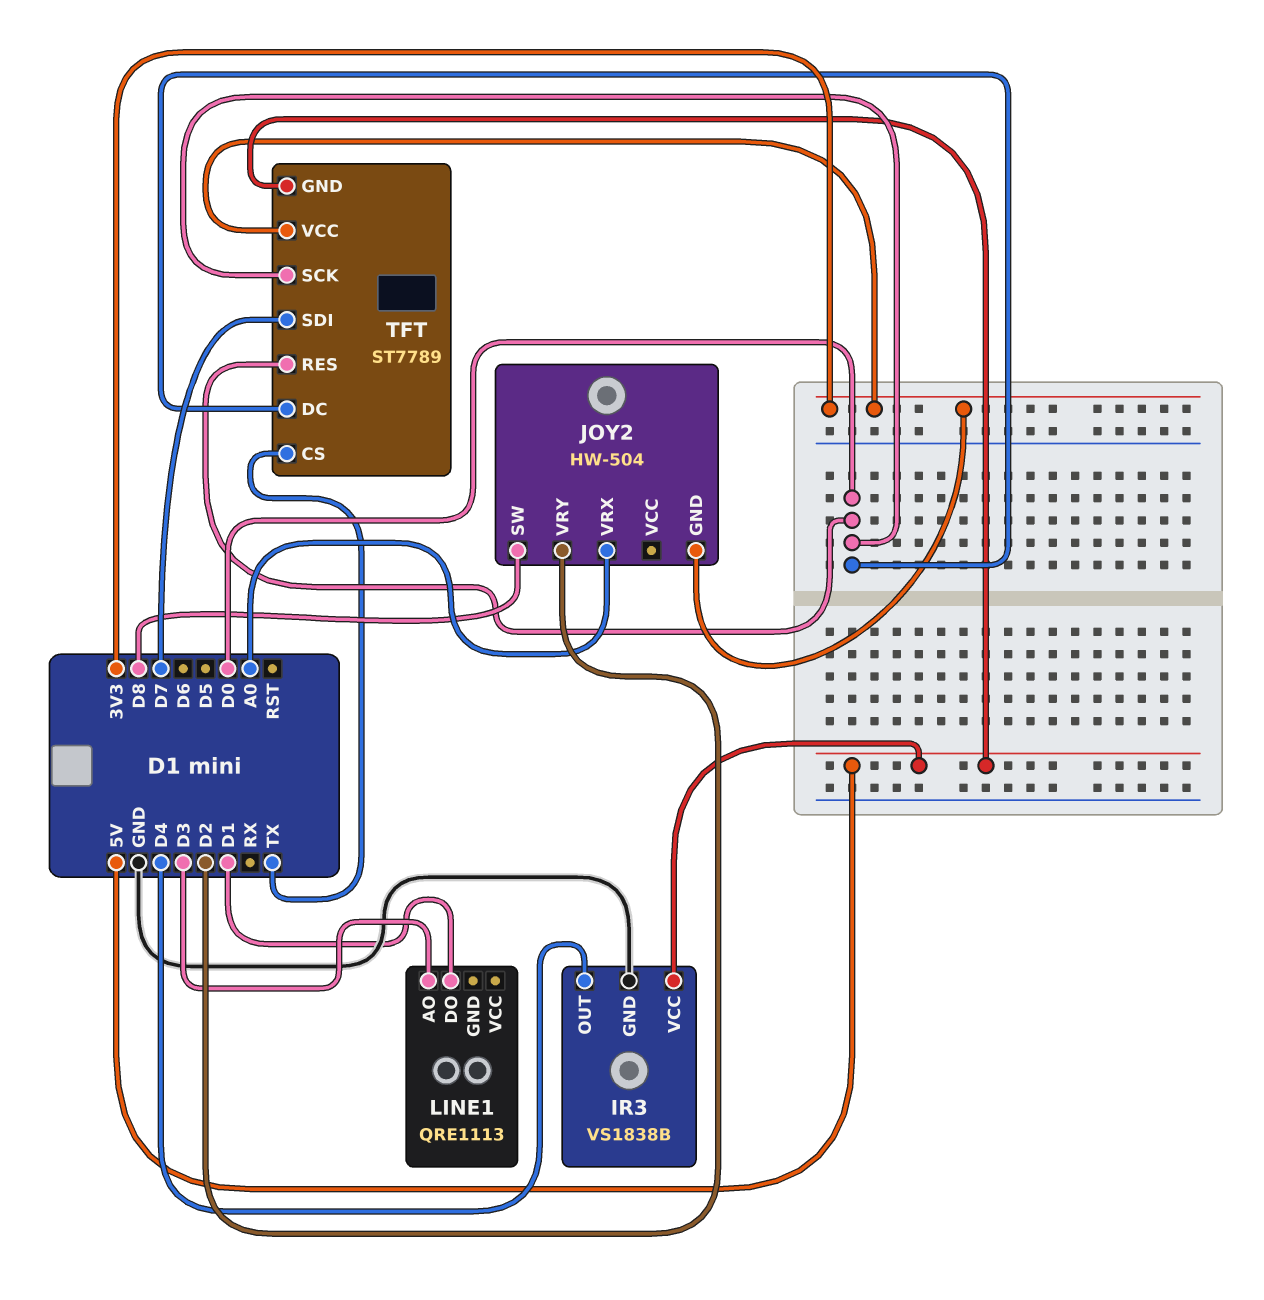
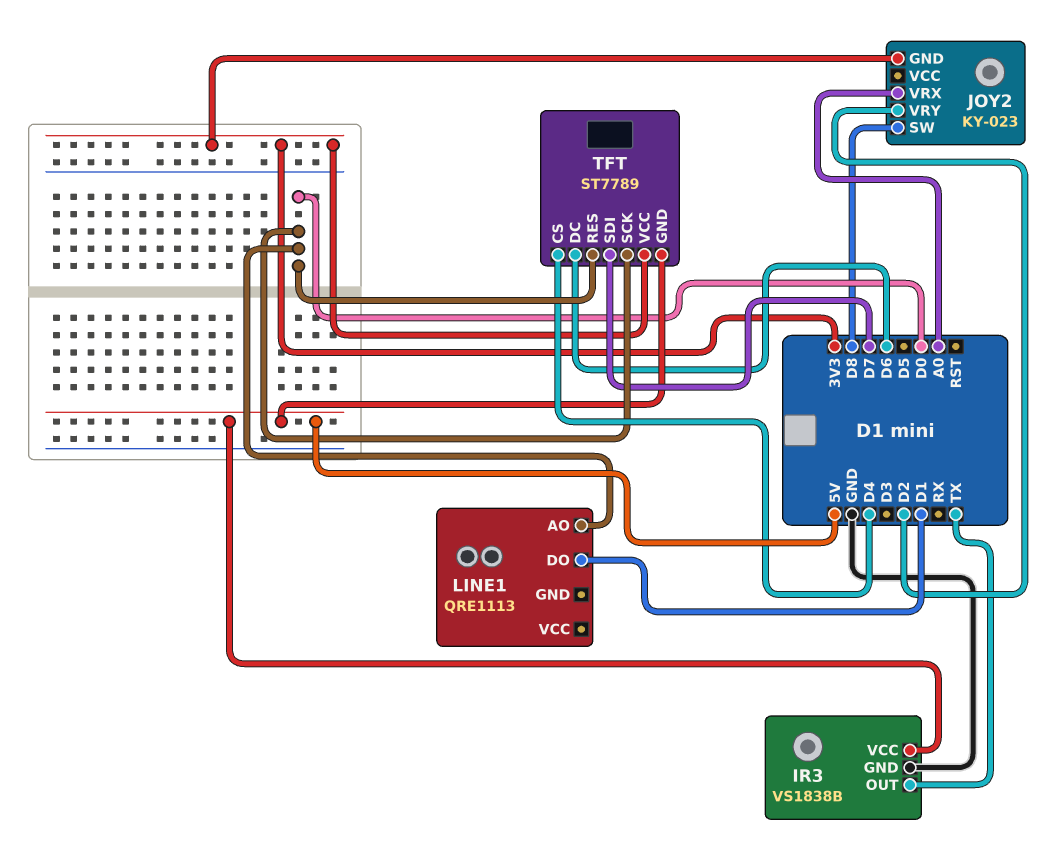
IR3 pin OUT: D4 -> TX
JOY2: HW-504 -> KY-023
LINE1 pin AO: D3 -> D0
TFT pin CS: TX -> D4
TFT pin DC: D0 -> D6

